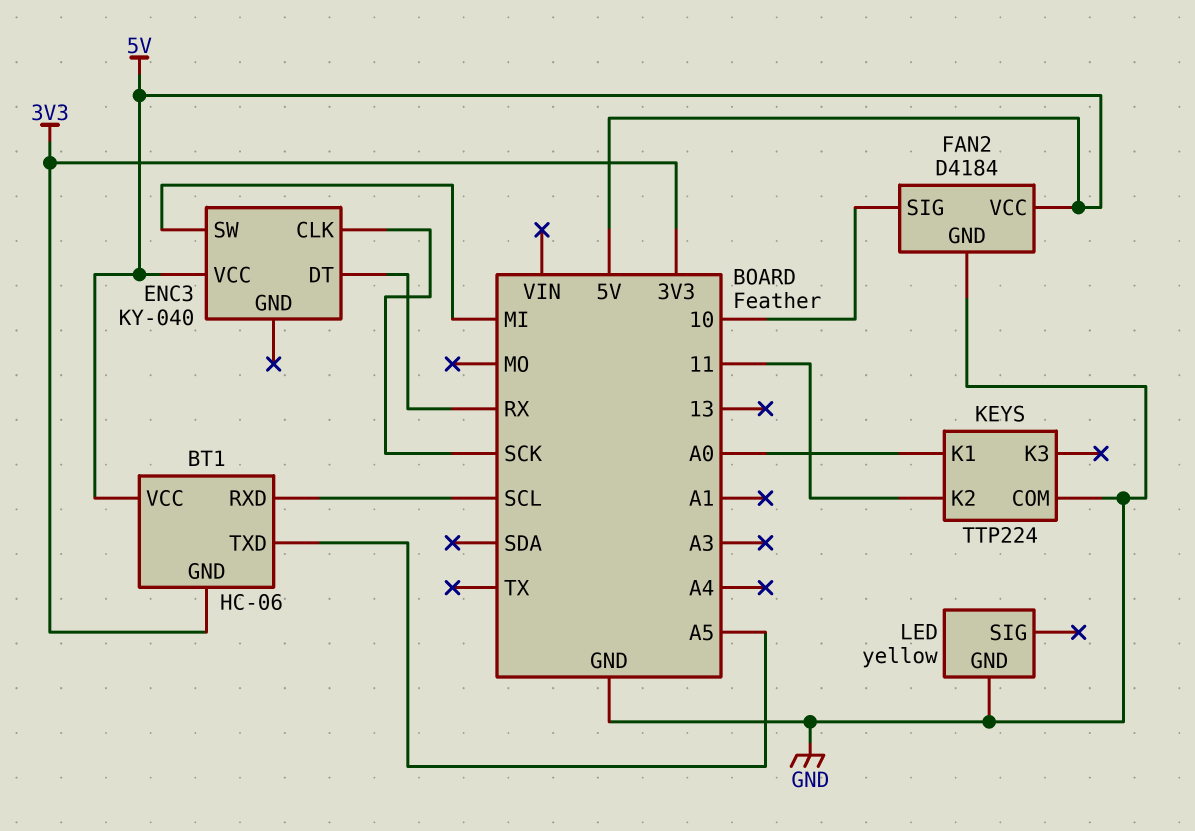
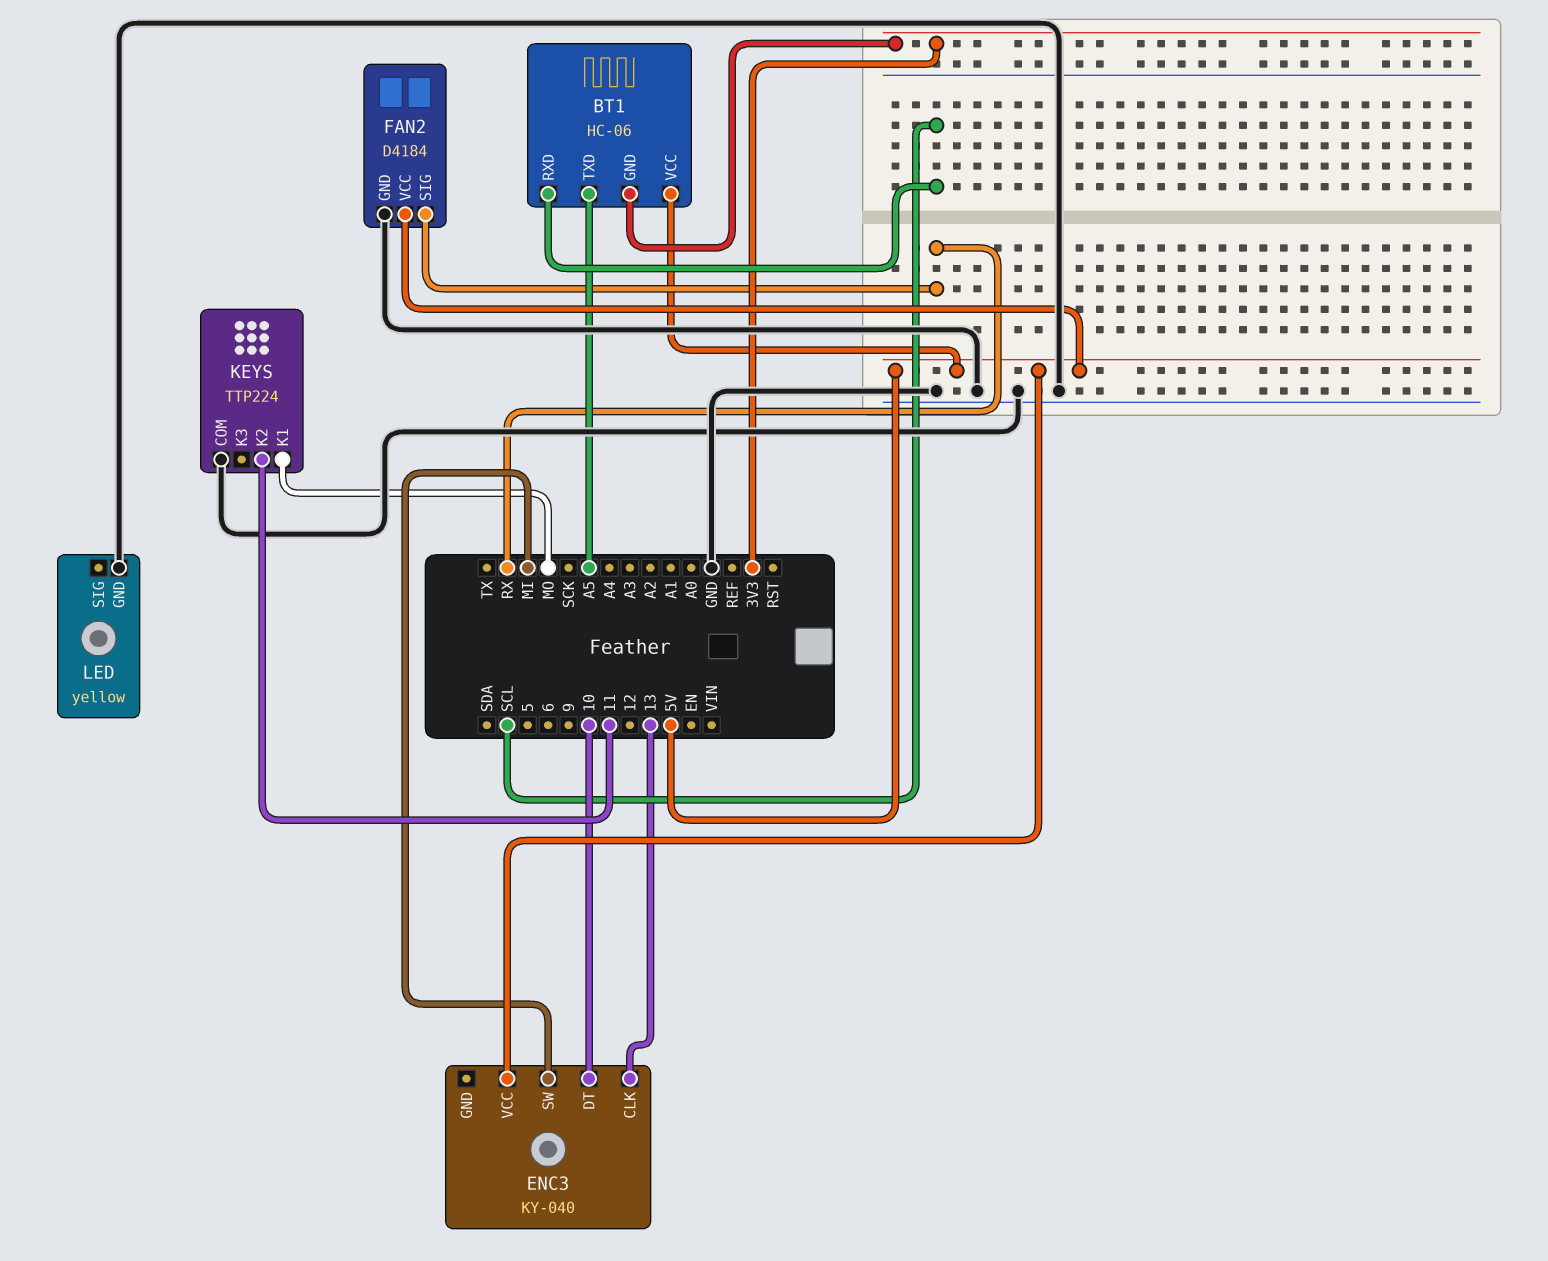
ENC3 pin CLK: SCK -> 13
ENC3 pin DT: RX -> 10
FAN2 pin SIG: 10 -> RX
KEYS pin K1: A0 -> MO

